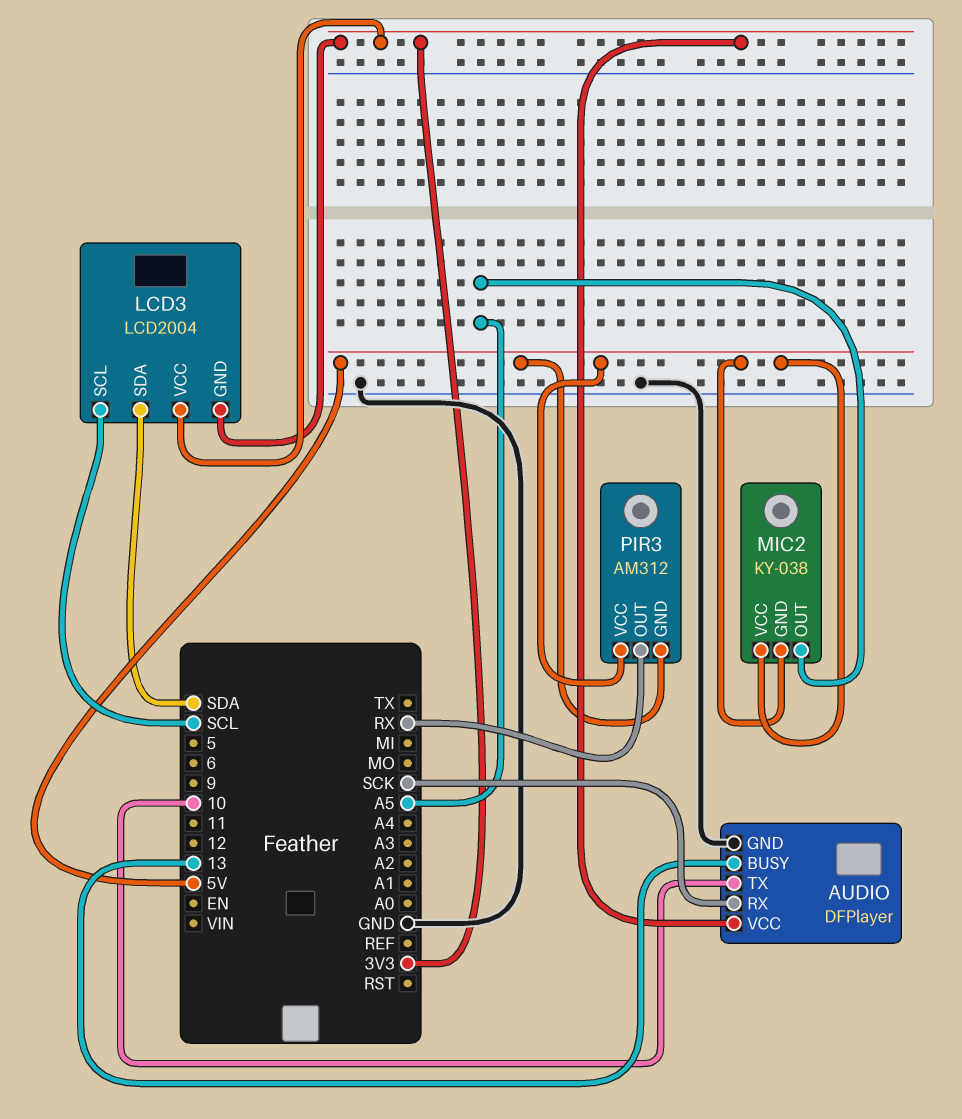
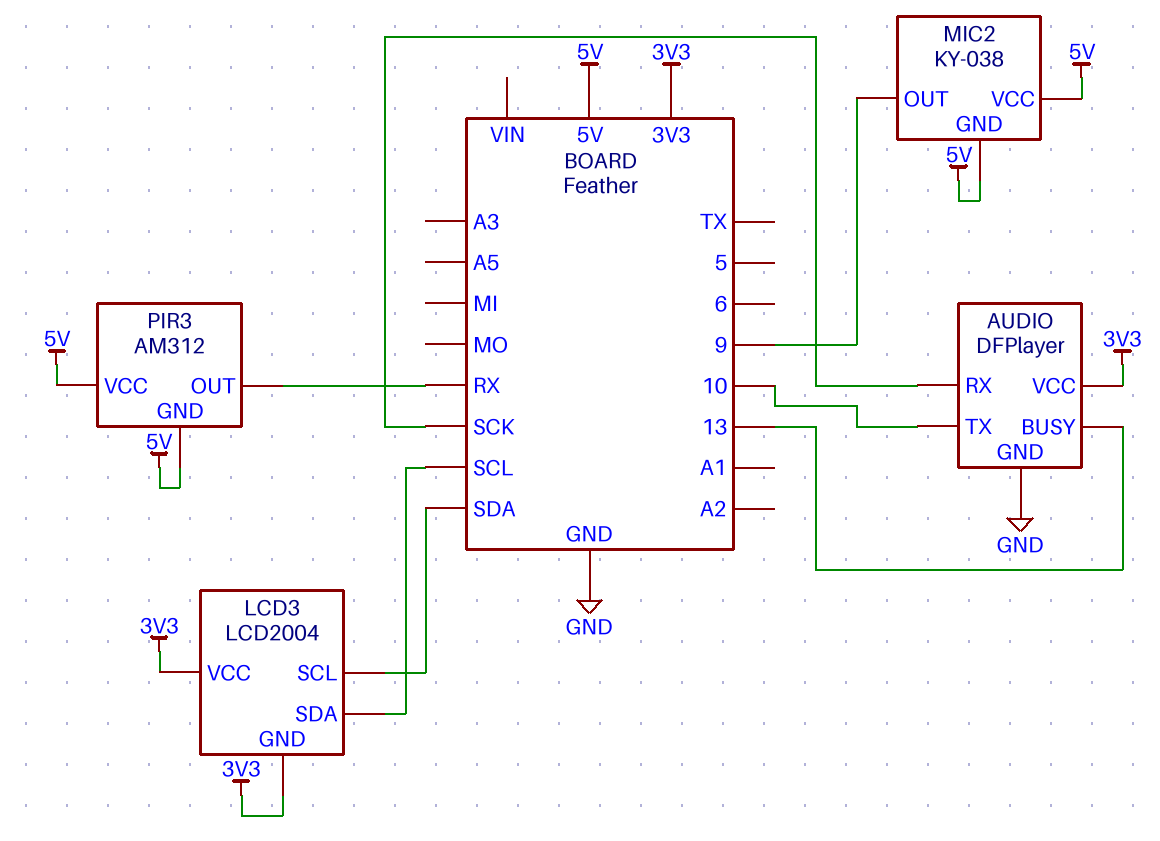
LCD3 pin SCL: SCL -> SDA
LCD3 pin SDA: SDA -> SCL
MIC2 pin OUT: A5 -> 9

